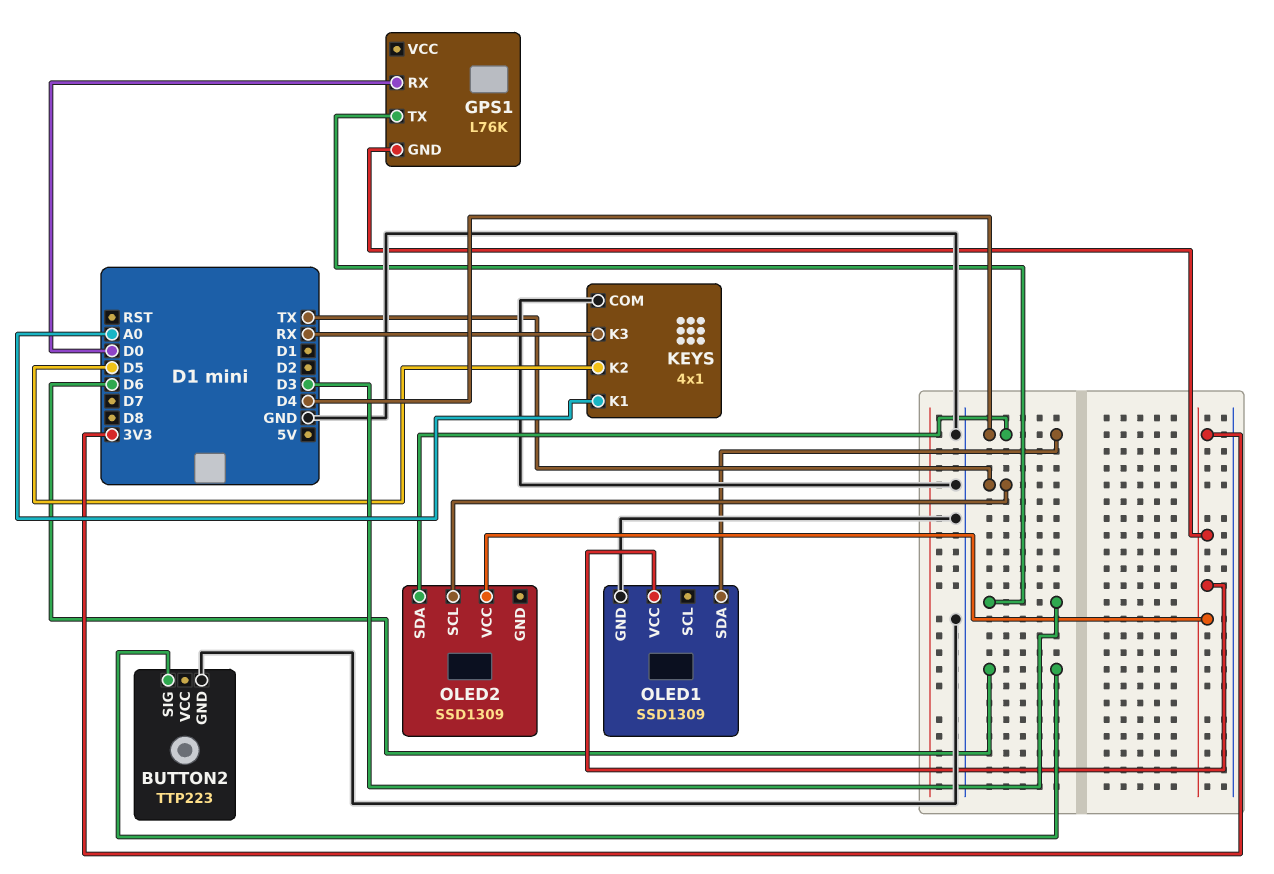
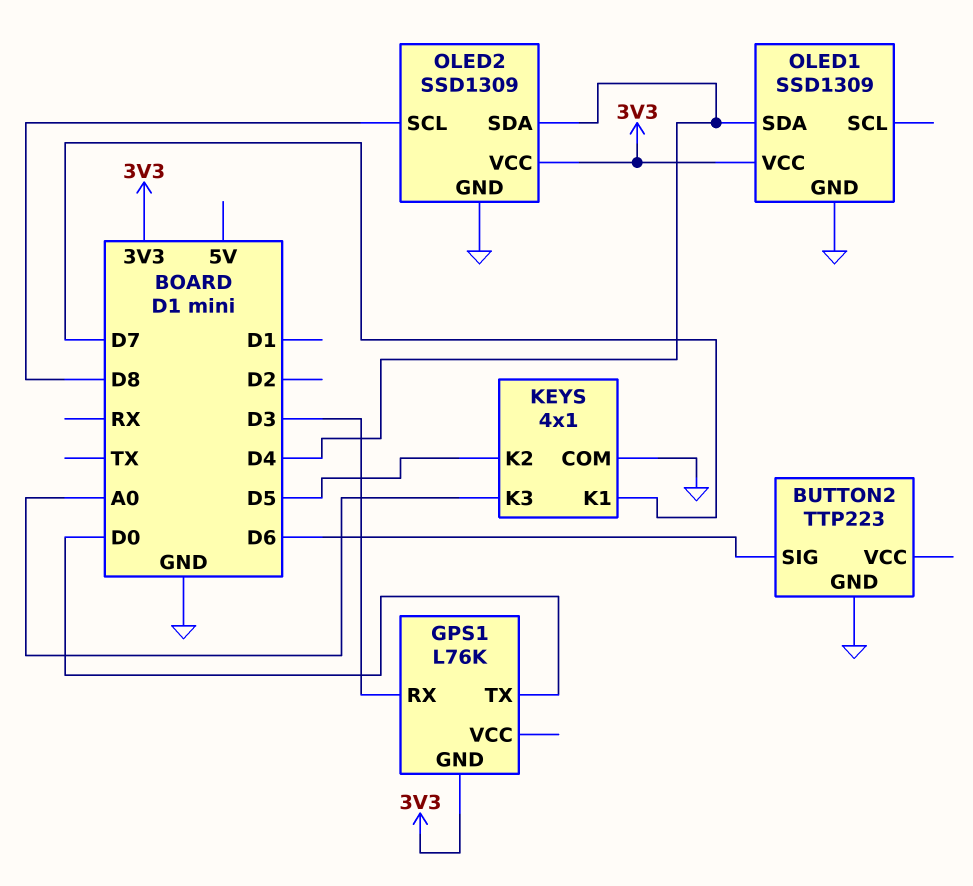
GPS1 pin RX: D0 -> D3
GPS1 pin TX: D3 -> D0
KEYS pin K1: A0 -> D7
KEYS pin K3: RX -> A0
OLED2 pin GND: none -> GND
OLED2 pin SCL: TX -> D8

